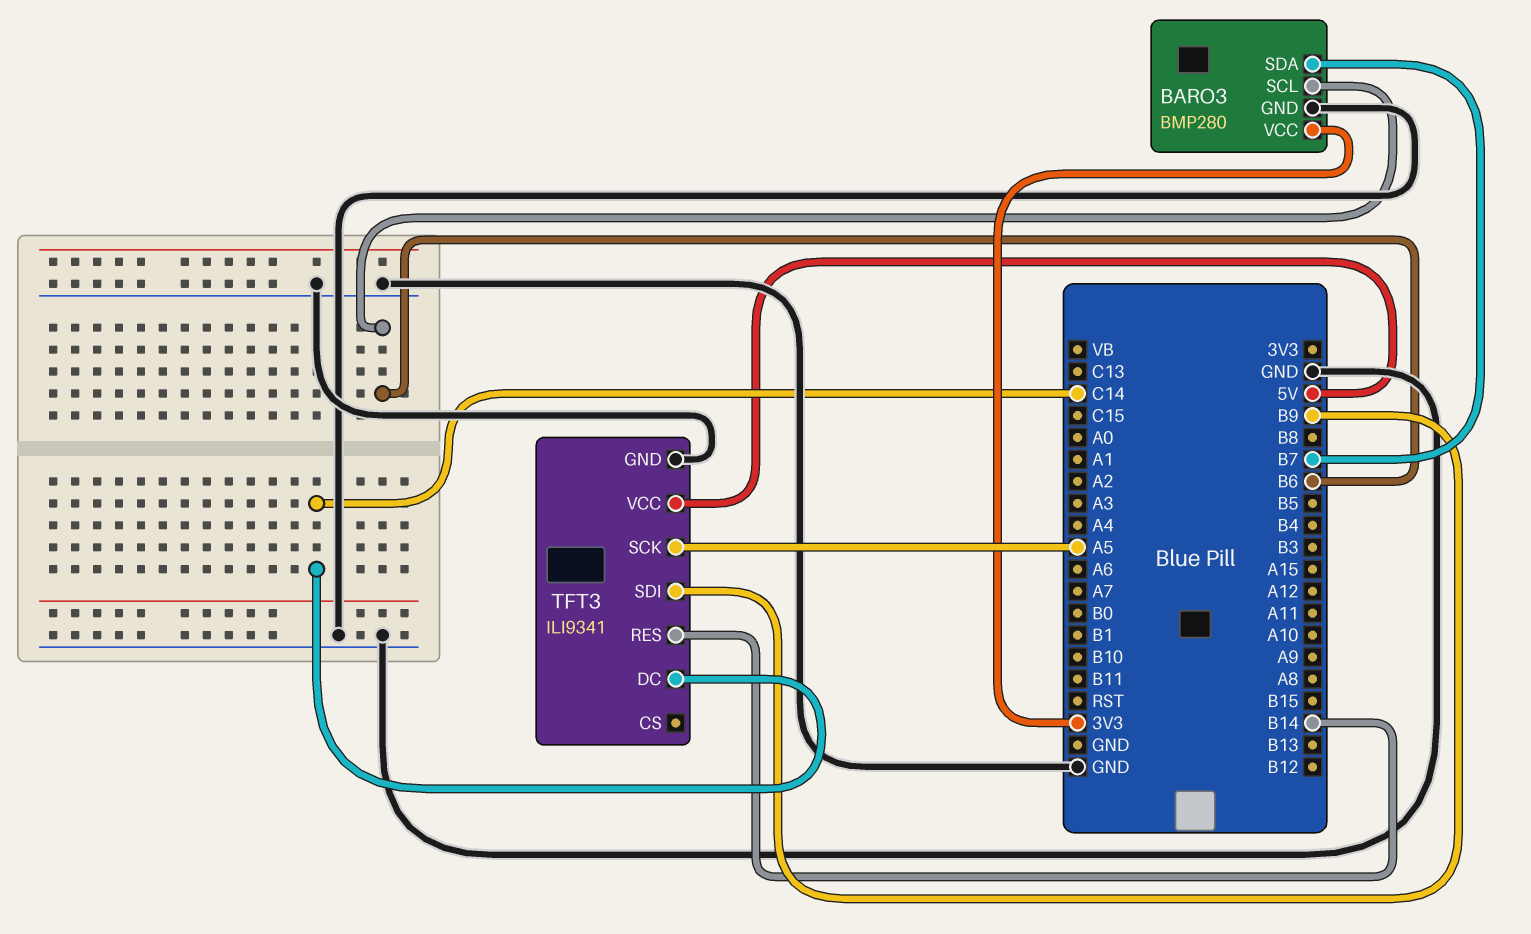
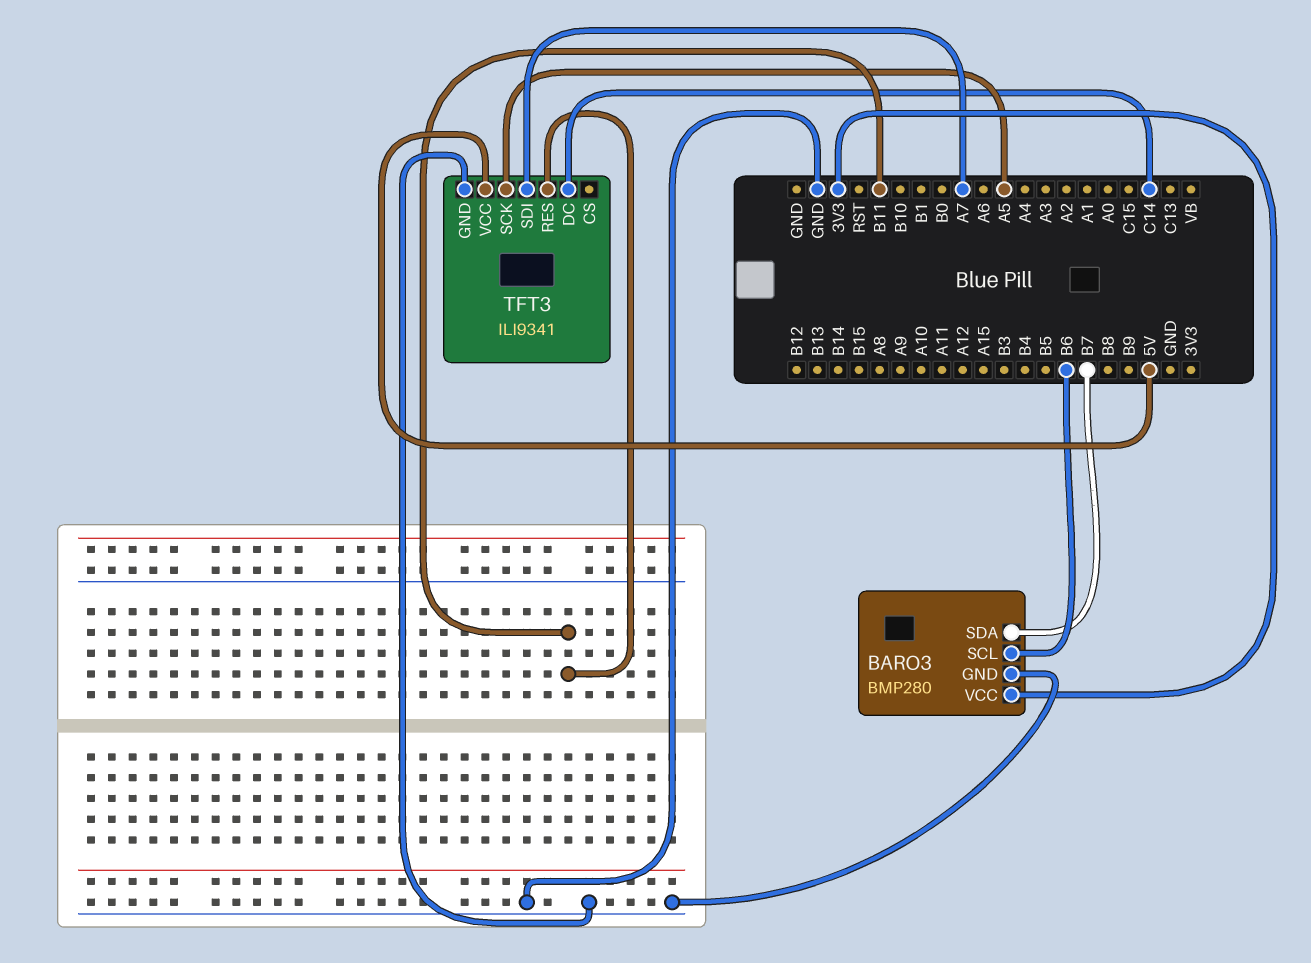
TFT3 pin RES: B14 -> B11
TFT3 pin SDI: B9 -> A7

